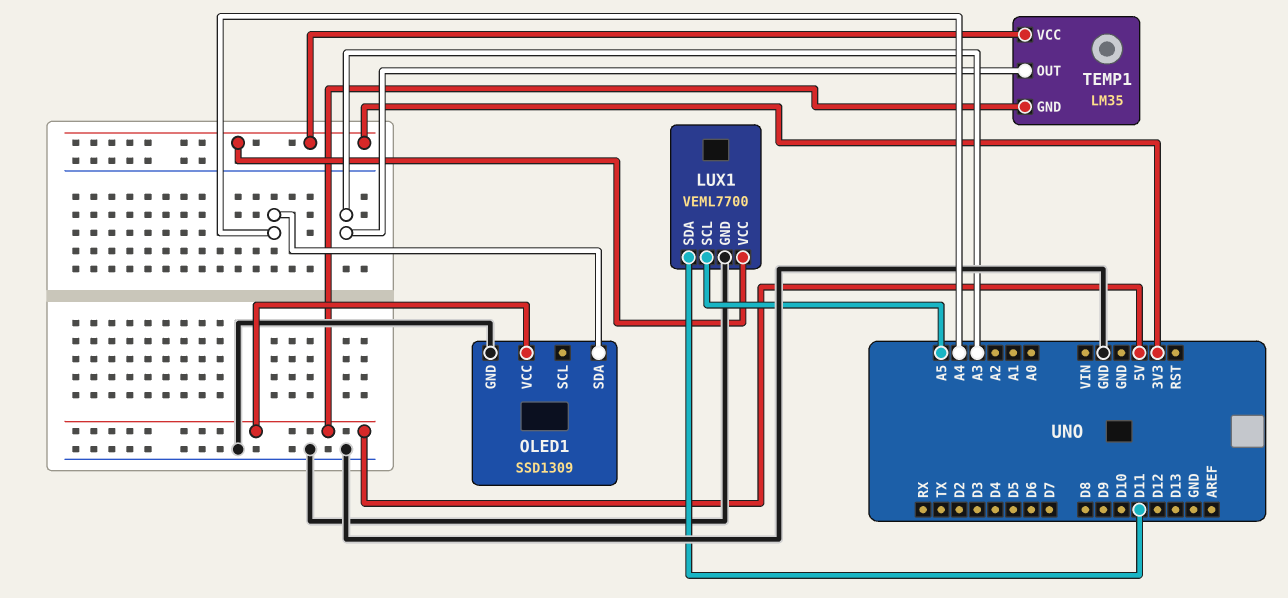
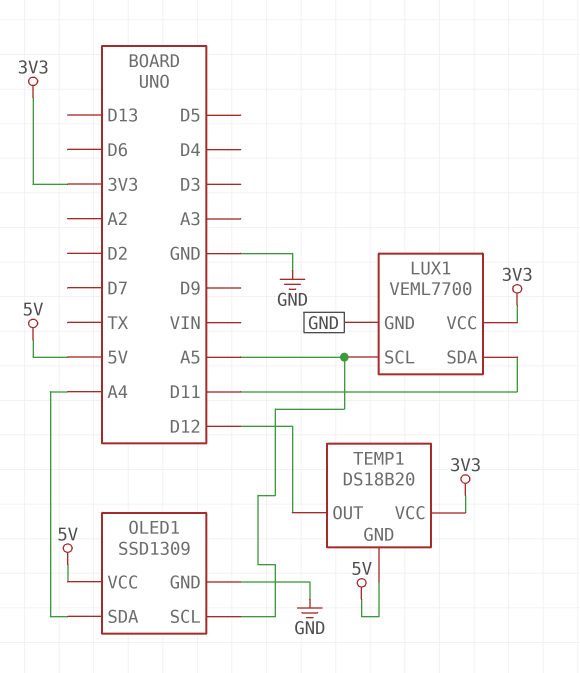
OLED1 pin SCL: none -> A5
TEMP1: LM35 -> DS18B20
TEMP1 pin OUT: A3 -> D12

